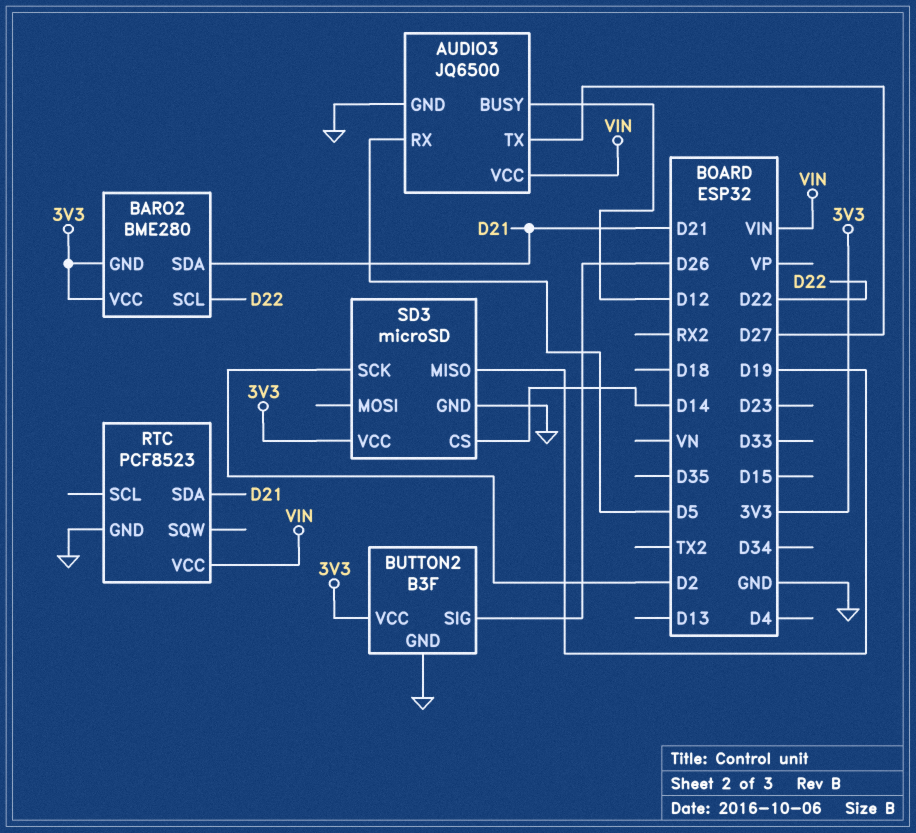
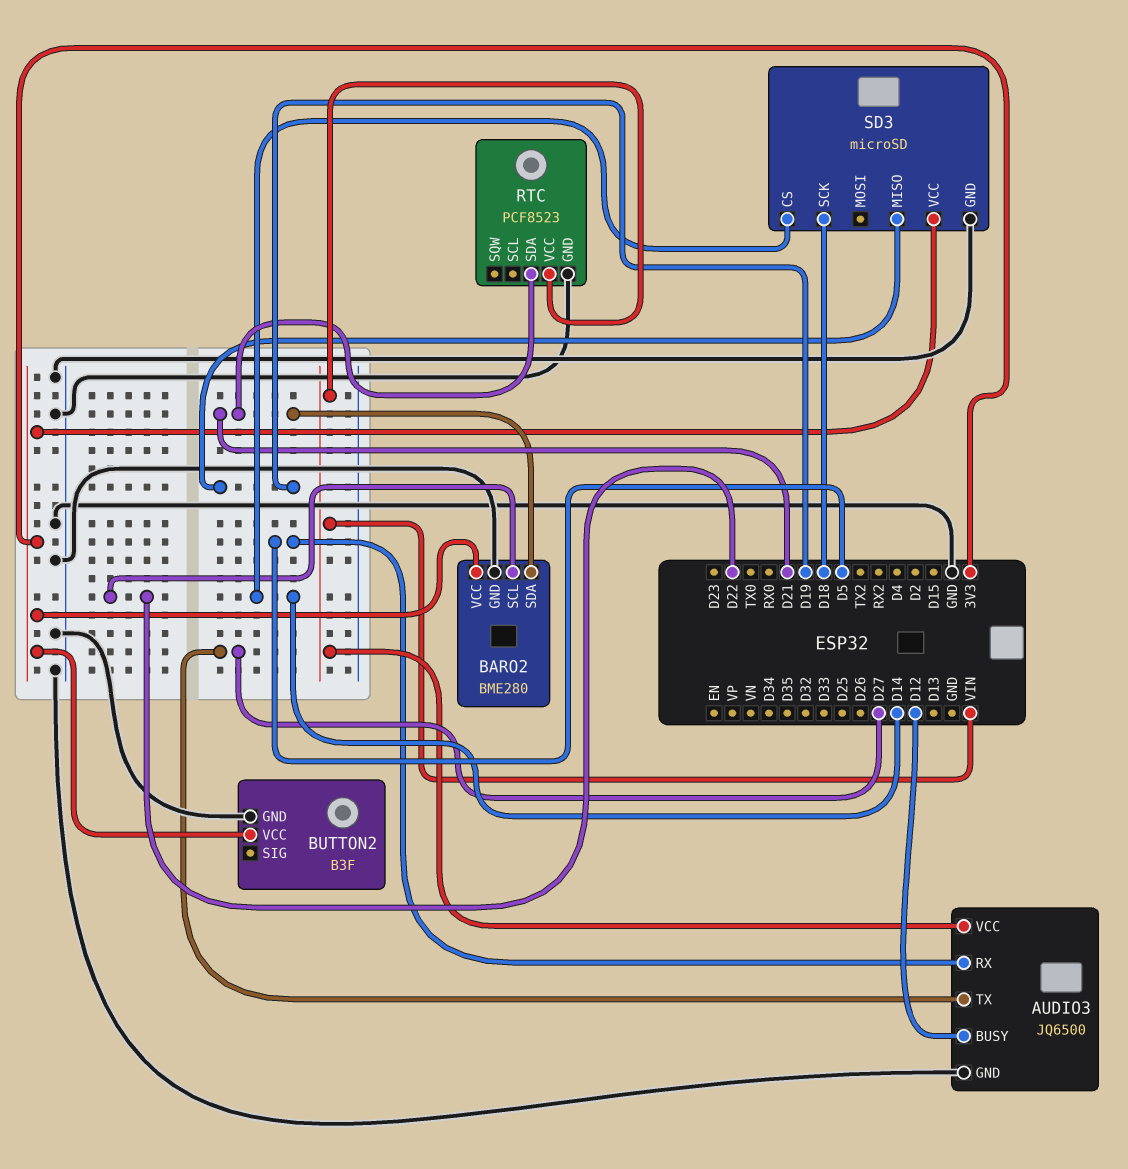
BARO2 pin GND: 3V3 -> GND
BUTTON2 pin SIG: D26 -> none
SD3 pin SCK: D2 -> D18

